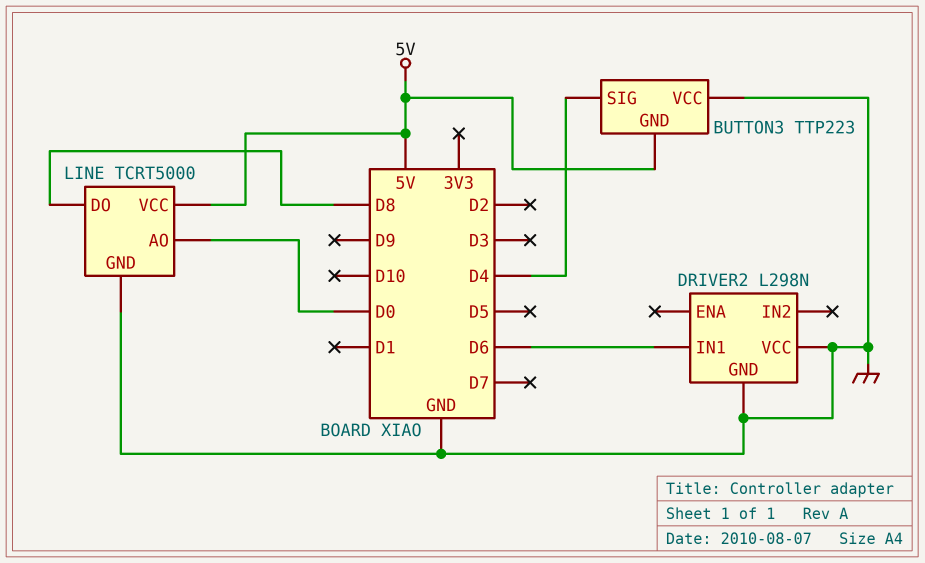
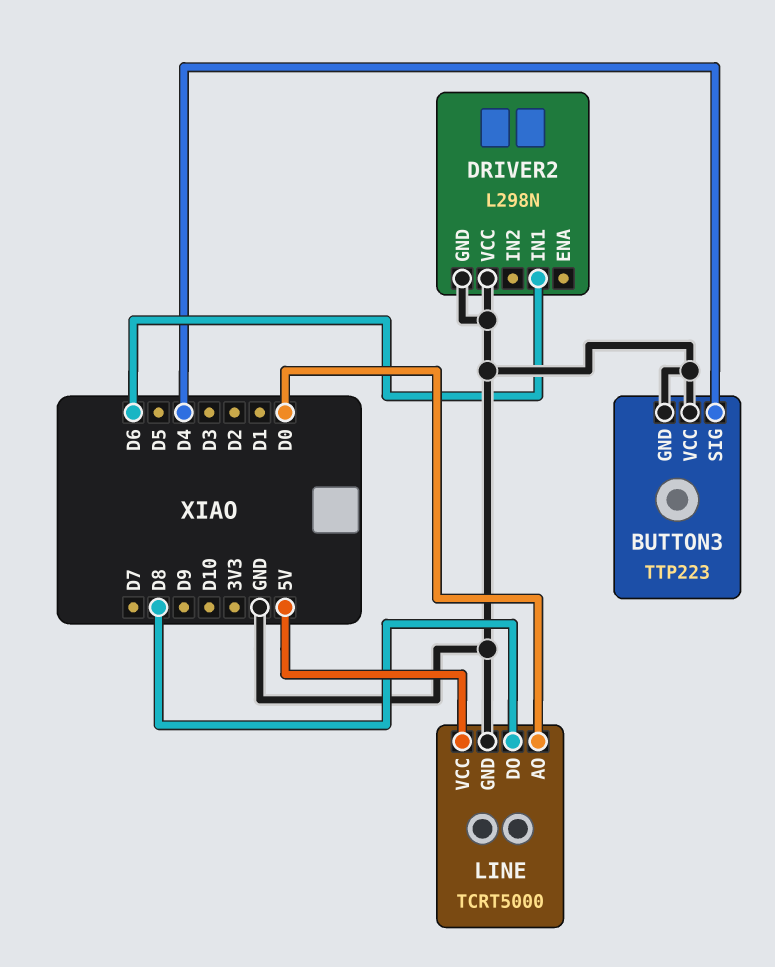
BUTTON3 pin GND: 5V -> GND

